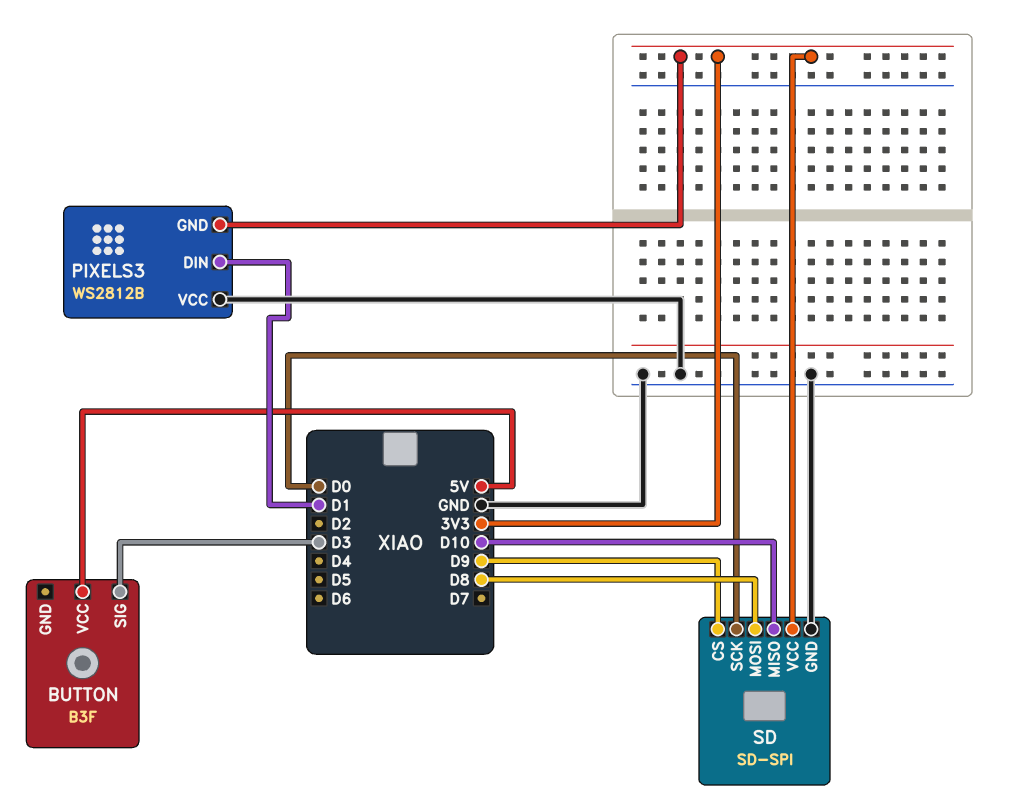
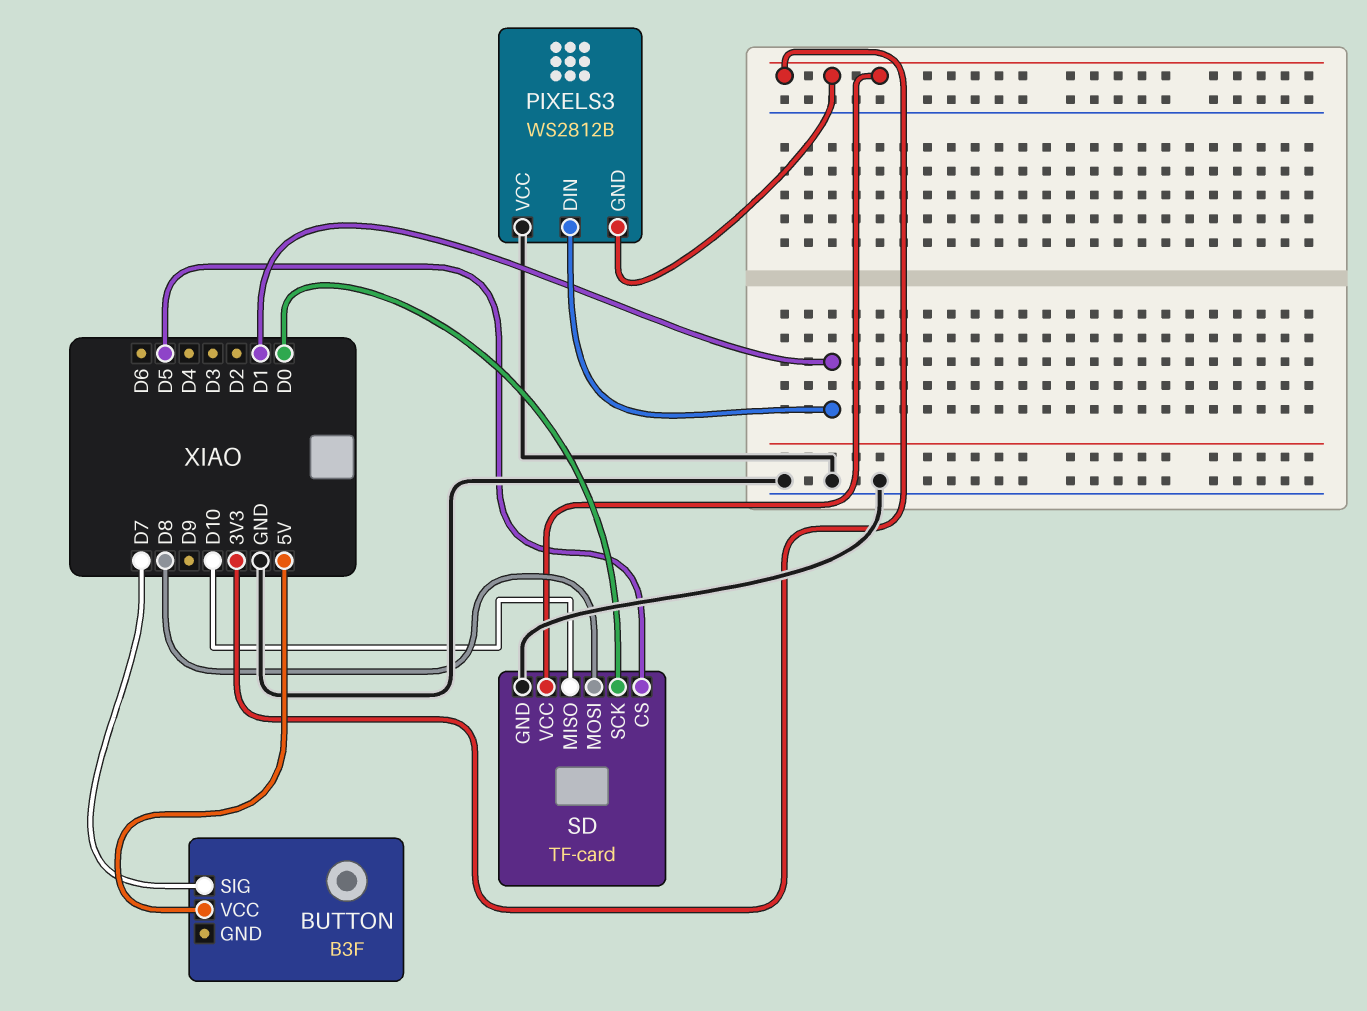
BUTTON pin SIG: D3 -> D7
SD: SD-SPI -> TF-card
SD pin CS: D9 -> D5

